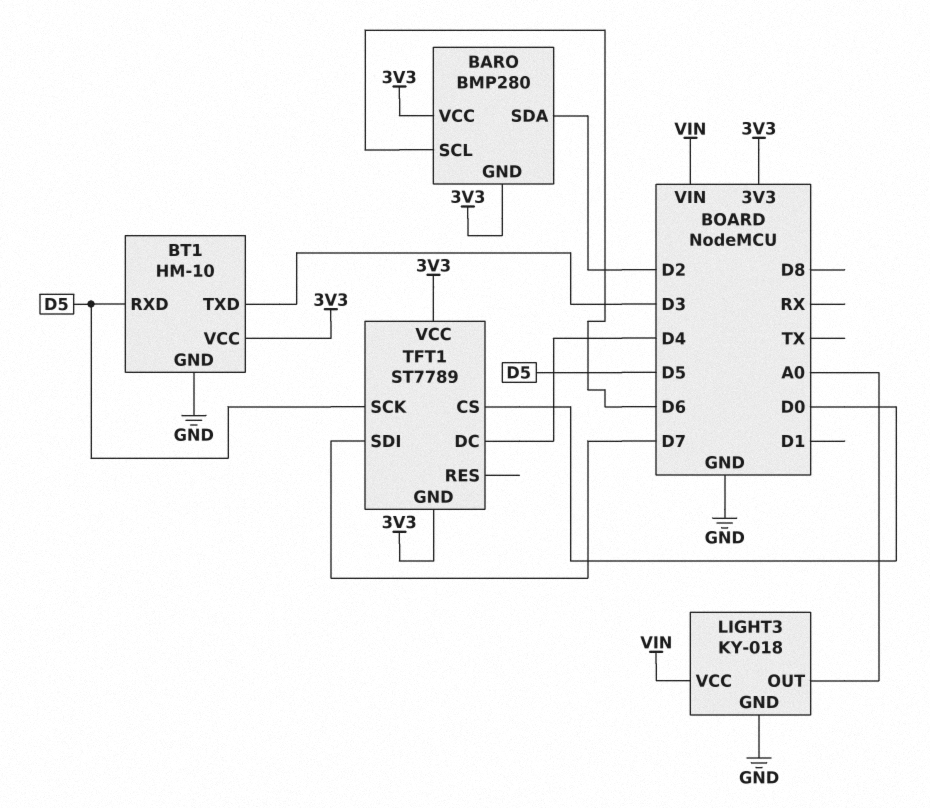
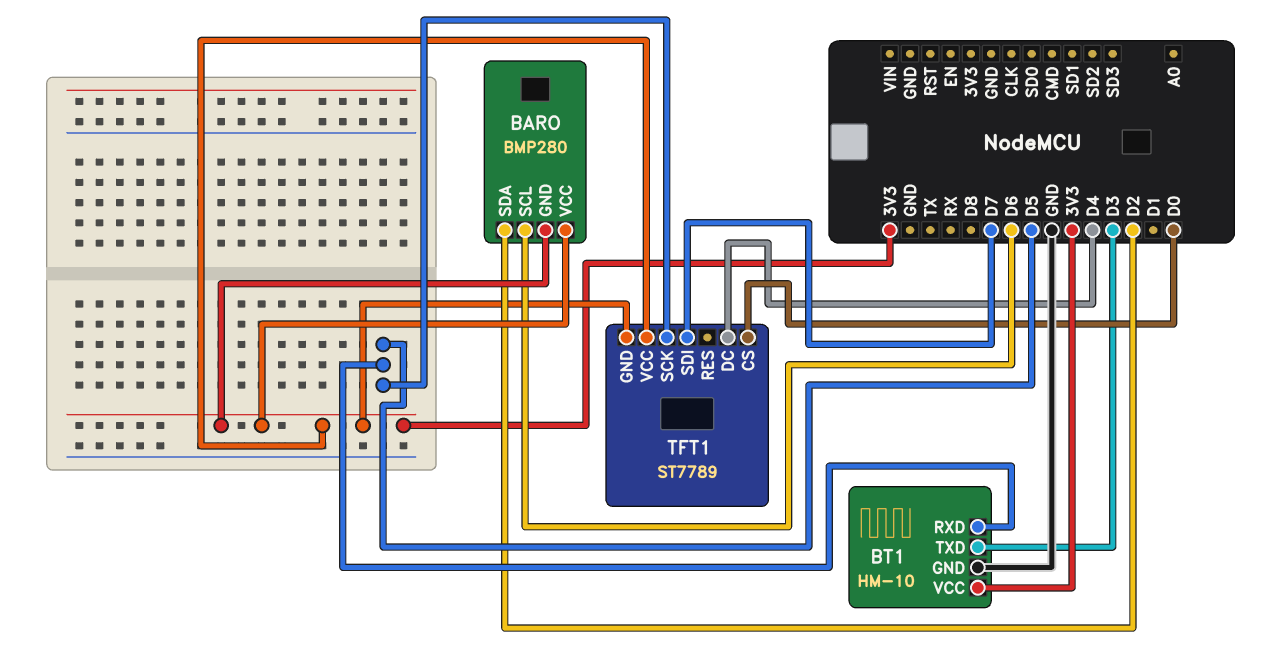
LIGHT3: KY-018 -> none
LIGHT3 pin GND: GND -> none
LIGHT3 pin OUT: A0 -> none
LIGHT3 pin VCC: VIN -> none

